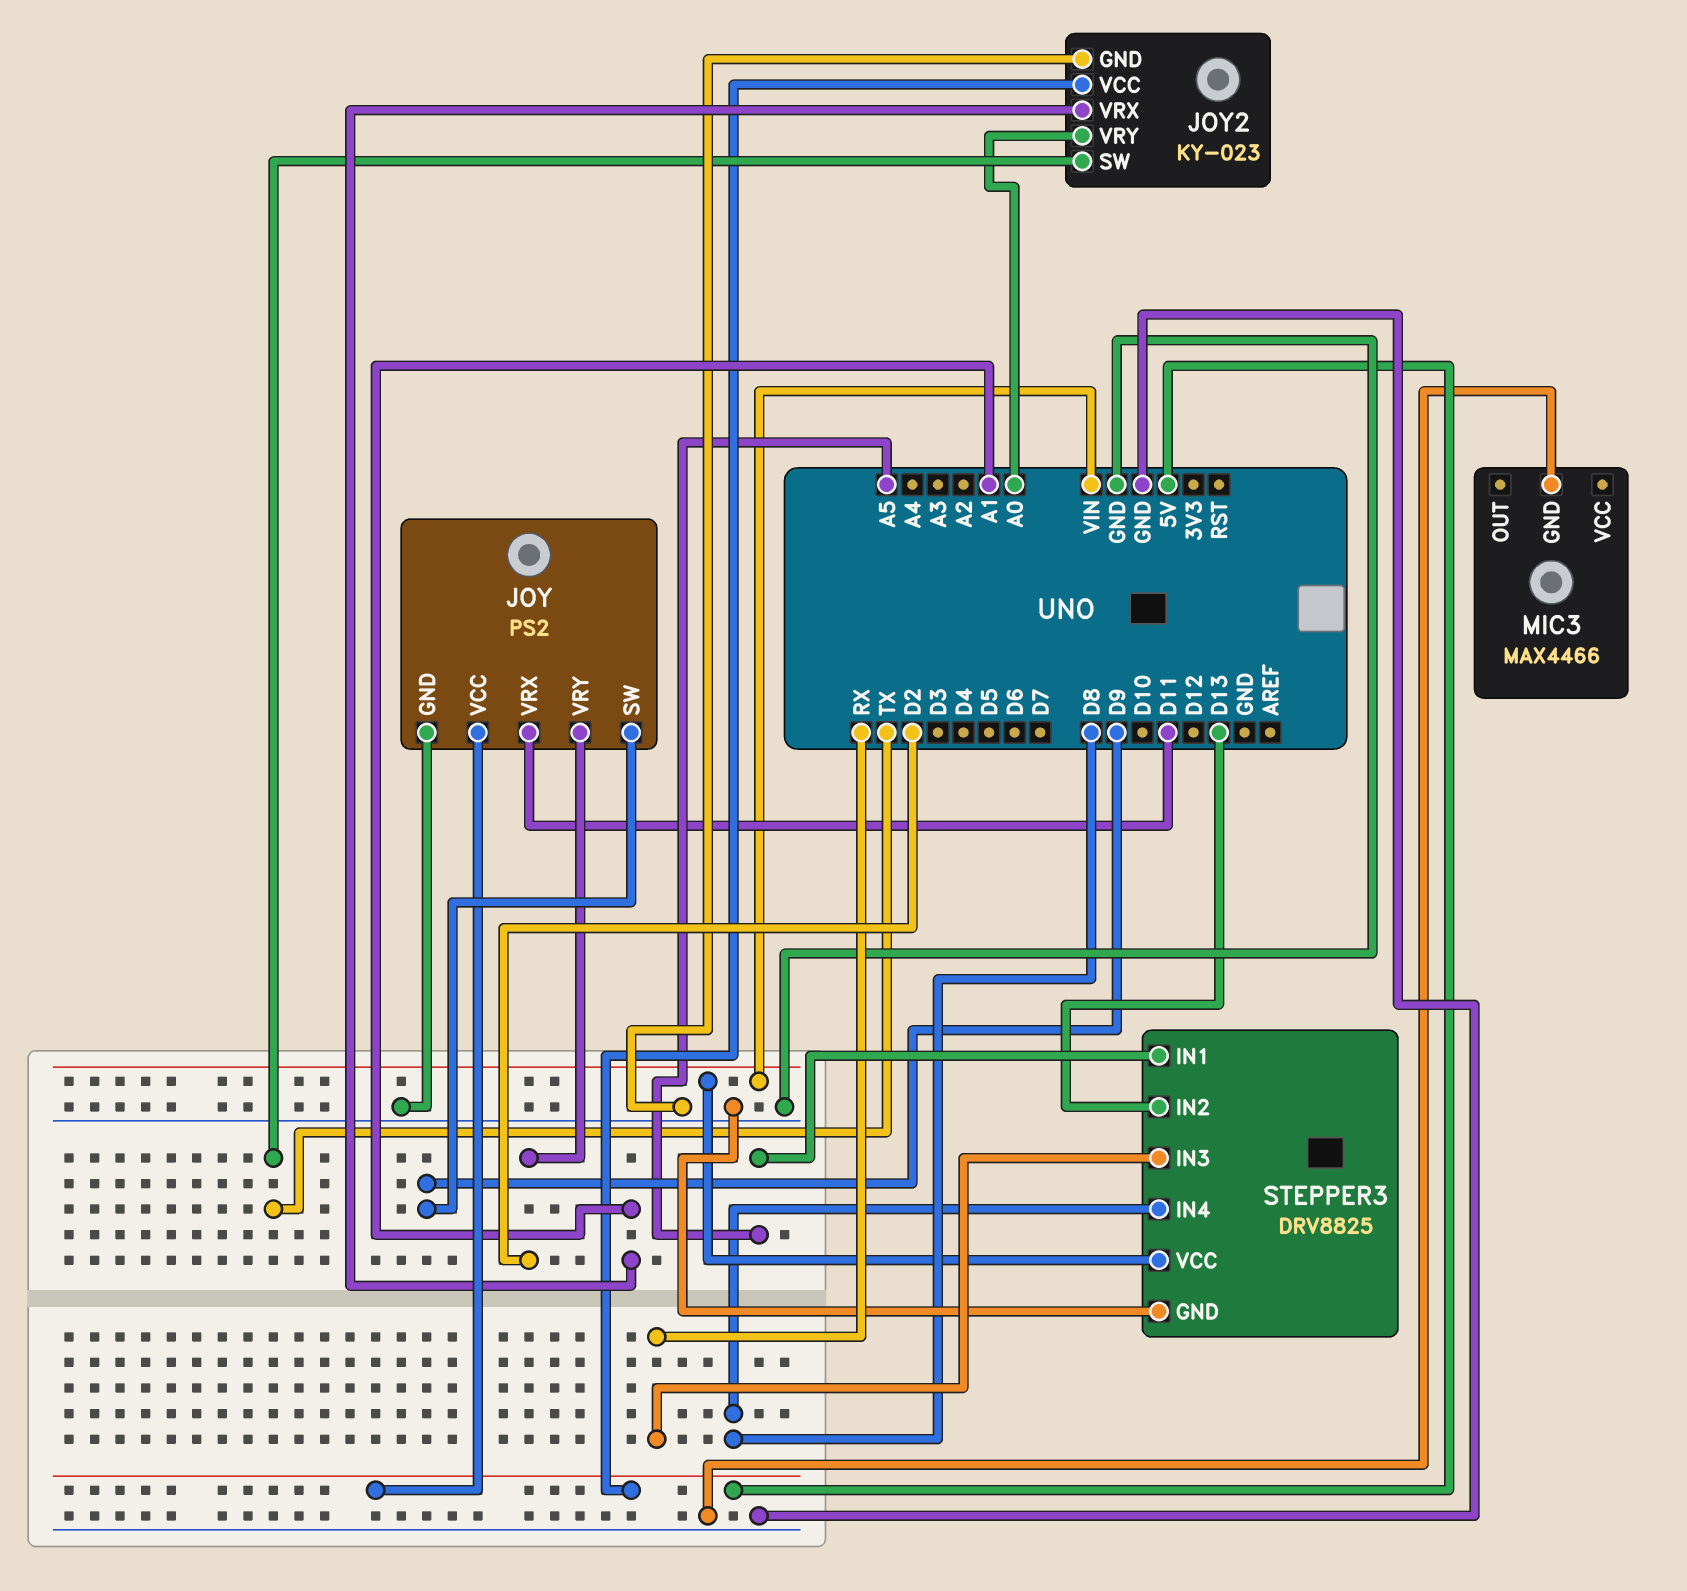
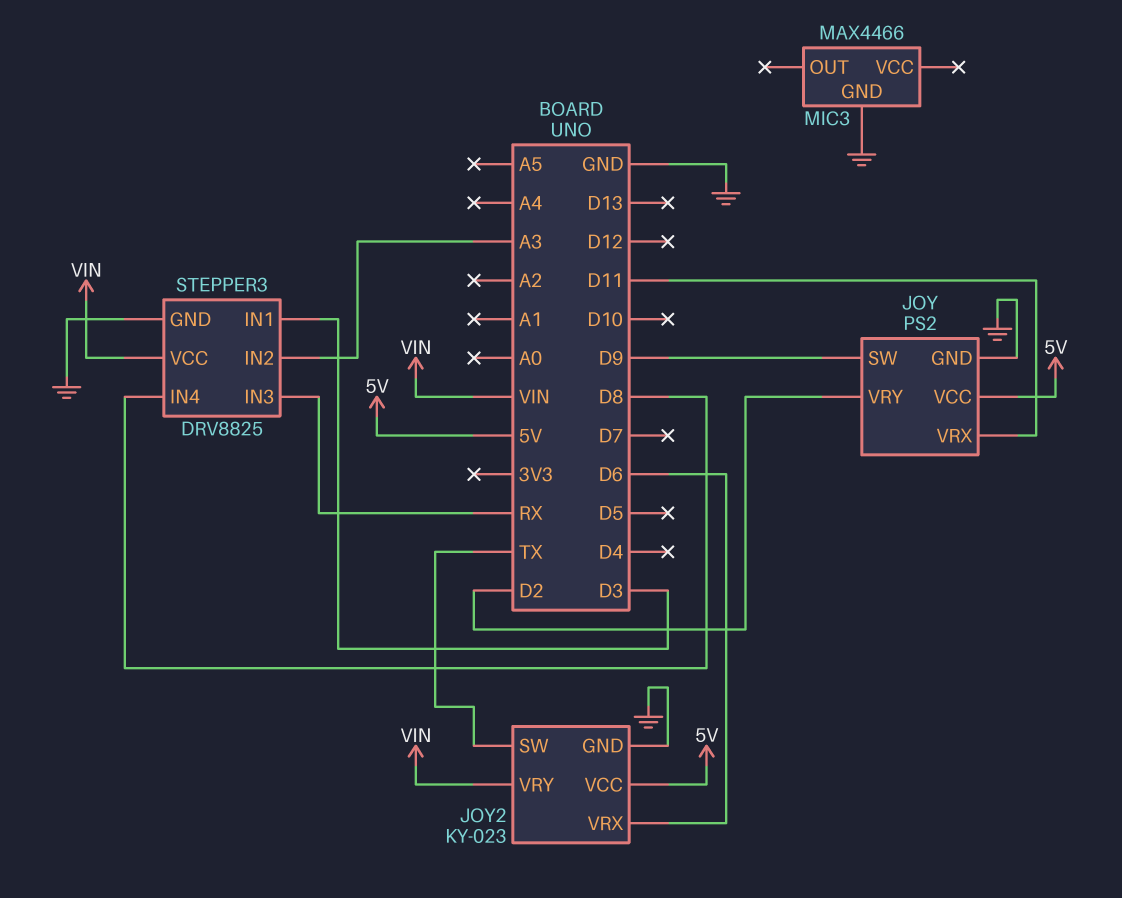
JOY2 pin VRX: A1 -> D6
JOY2 pin VRY: A0 -> VIN
STEPPER3 pin IN1: A5 -> D3
STEPPER3 pin IN2: D13 -> A3

